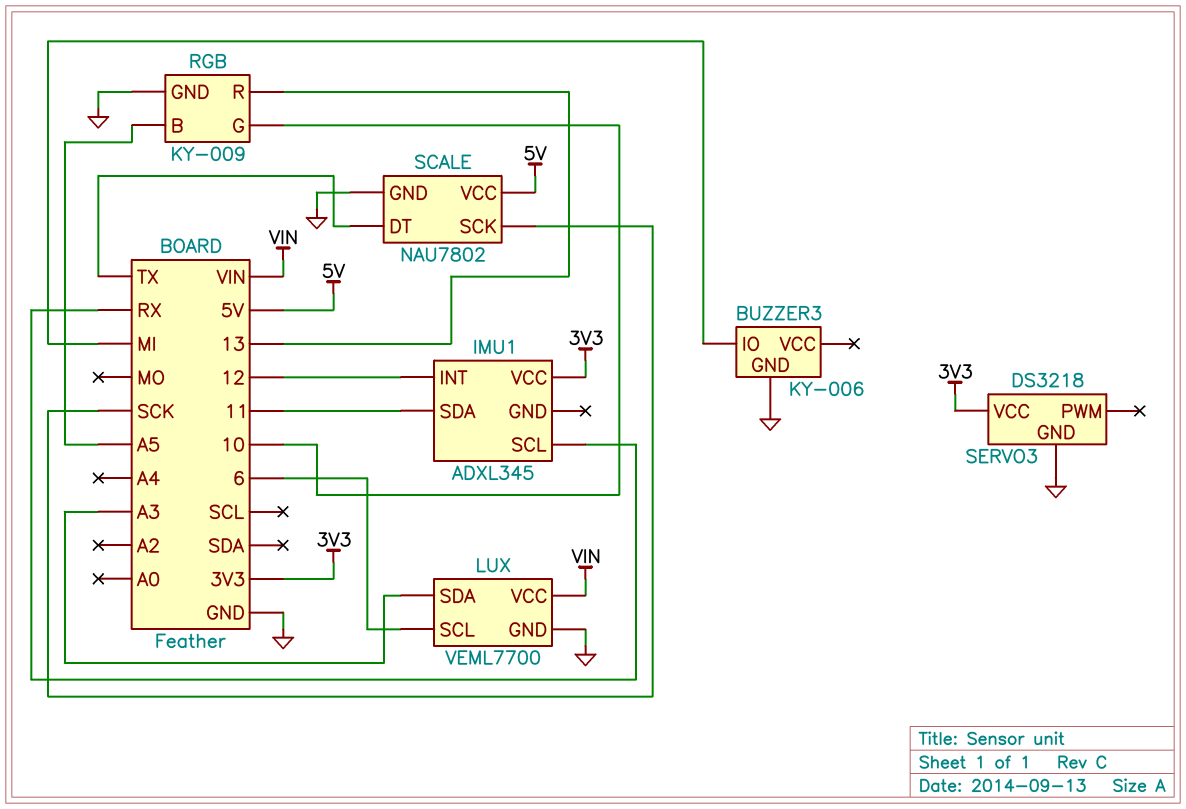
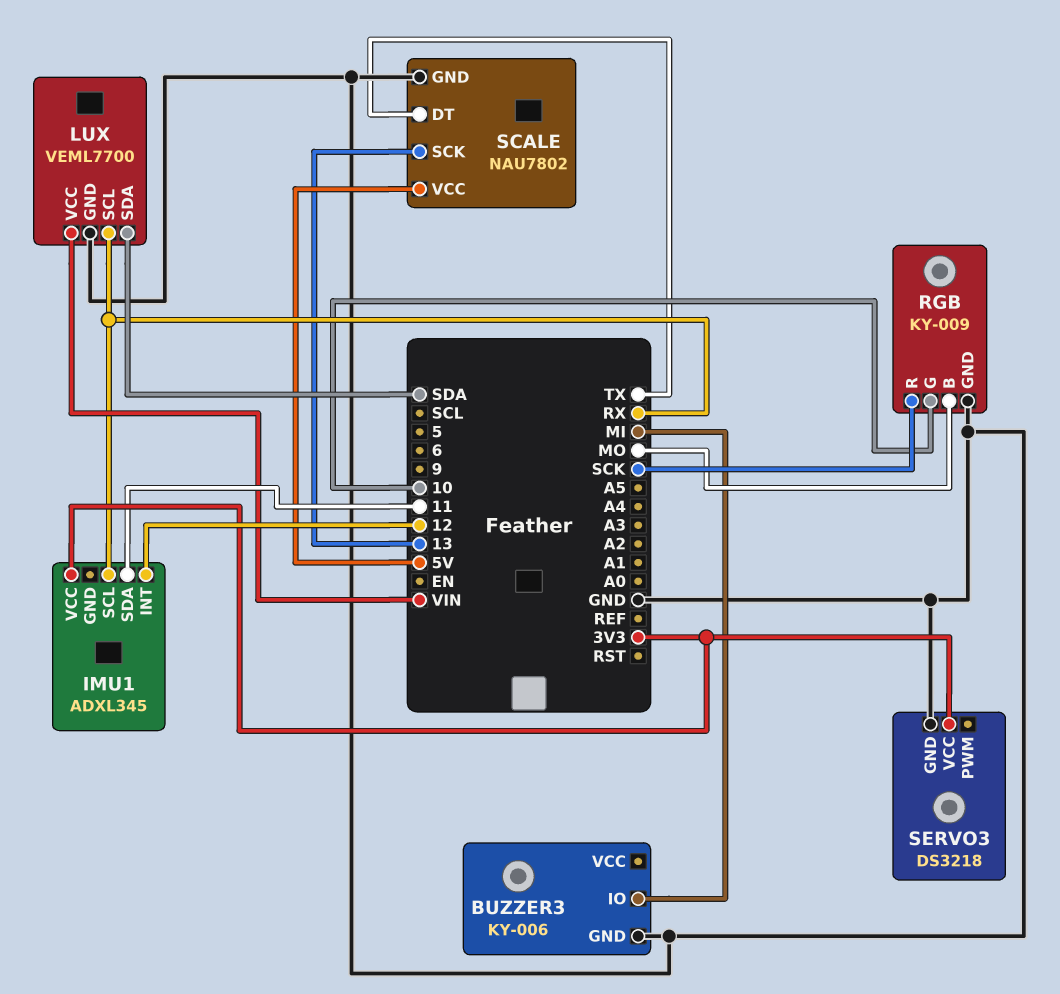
LUX pin SCL: 6 -> RX
LUX pin SDA: A3 -> SDA
RGB pin B: A5 -> MO
RGB pin R: 13 -> SCK
SCALE pin SCK: SCK -> 13

